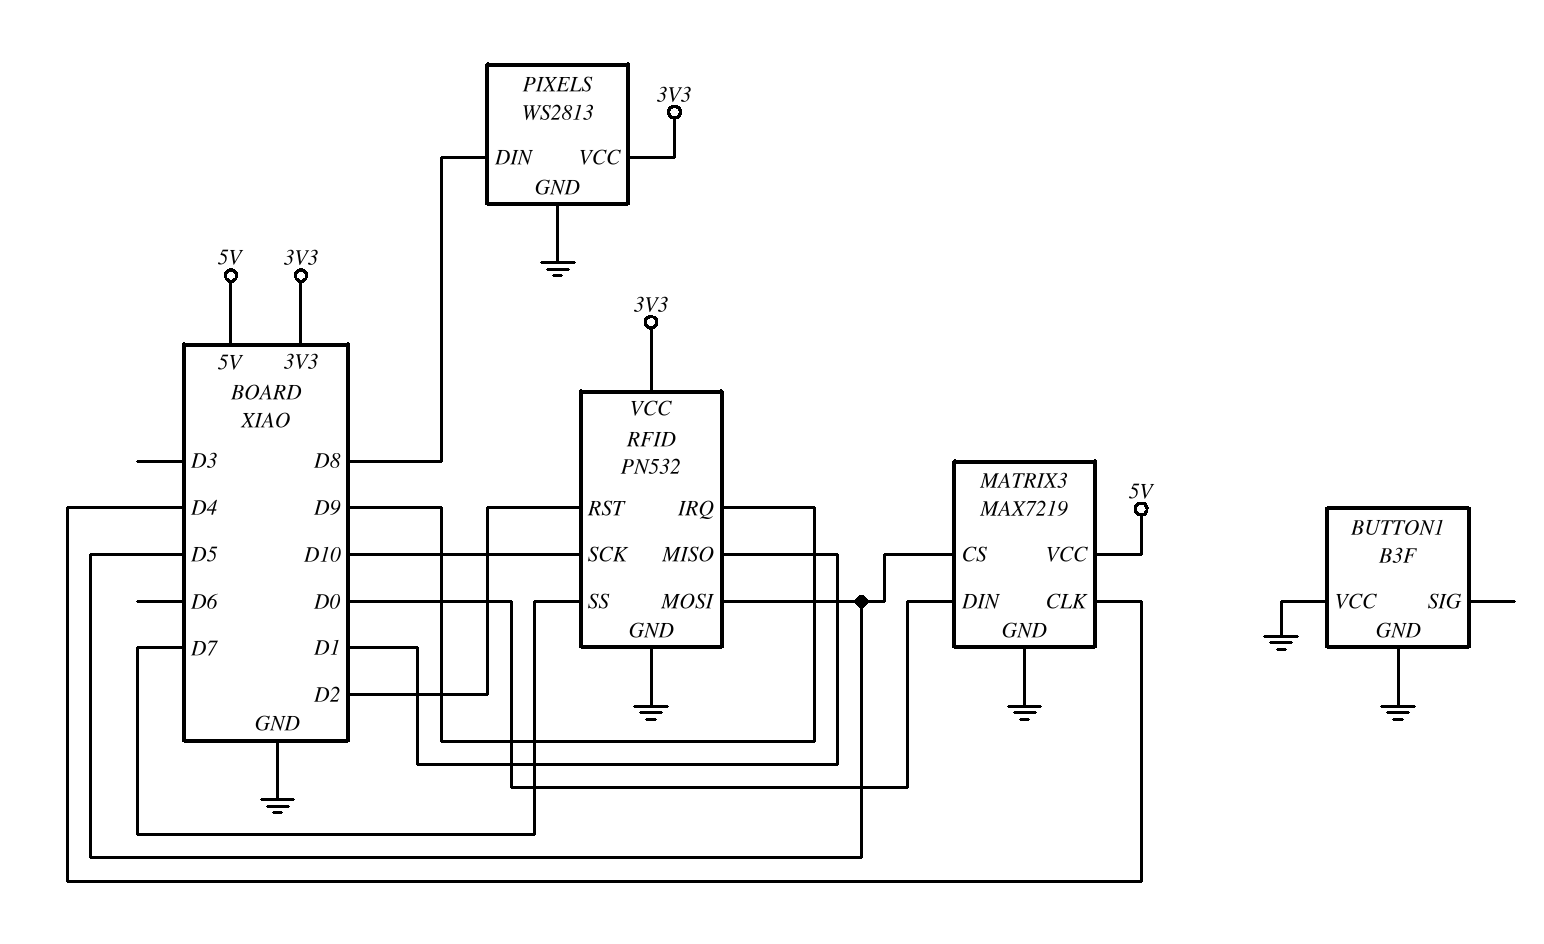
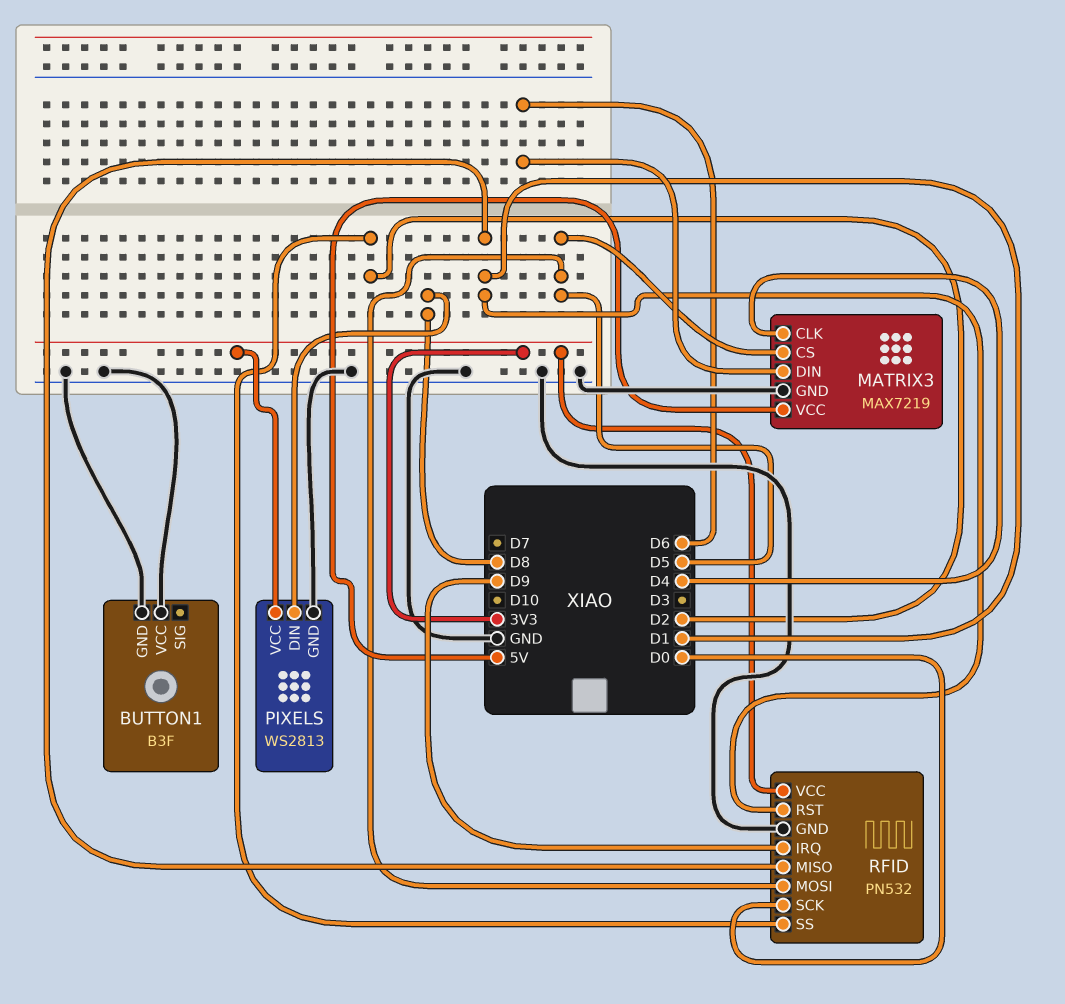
MATRIX3 pin DIN: D0 -> D6
RFID pin RST: D2 -> D1
RFID pin SCK: D10 -> D0
RFID pin SS: D7 -> D2

